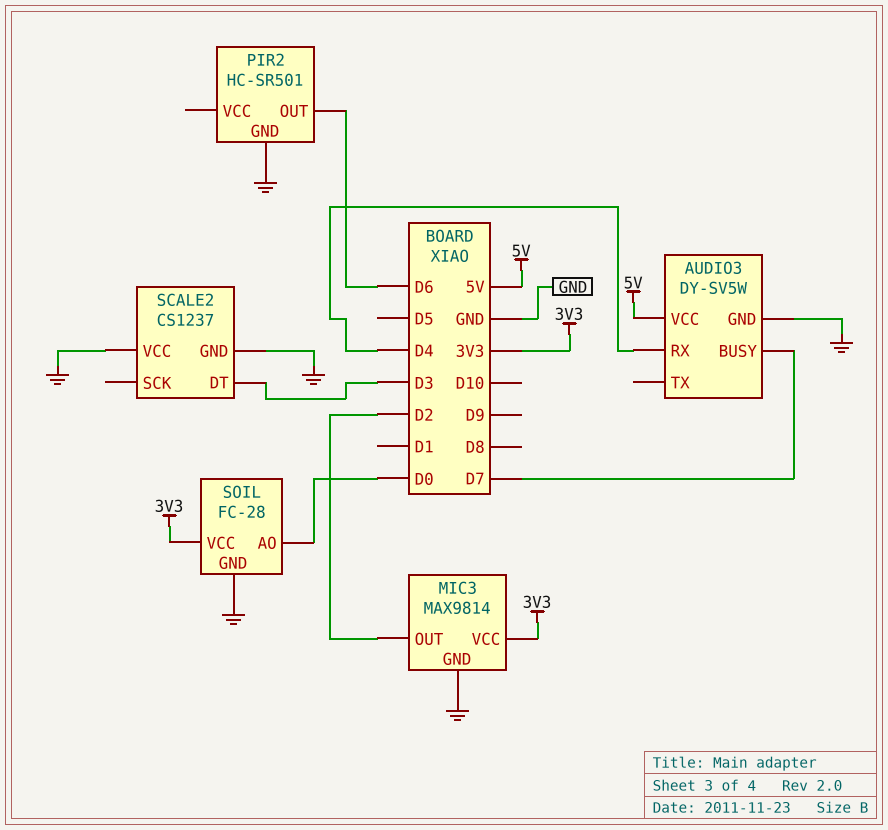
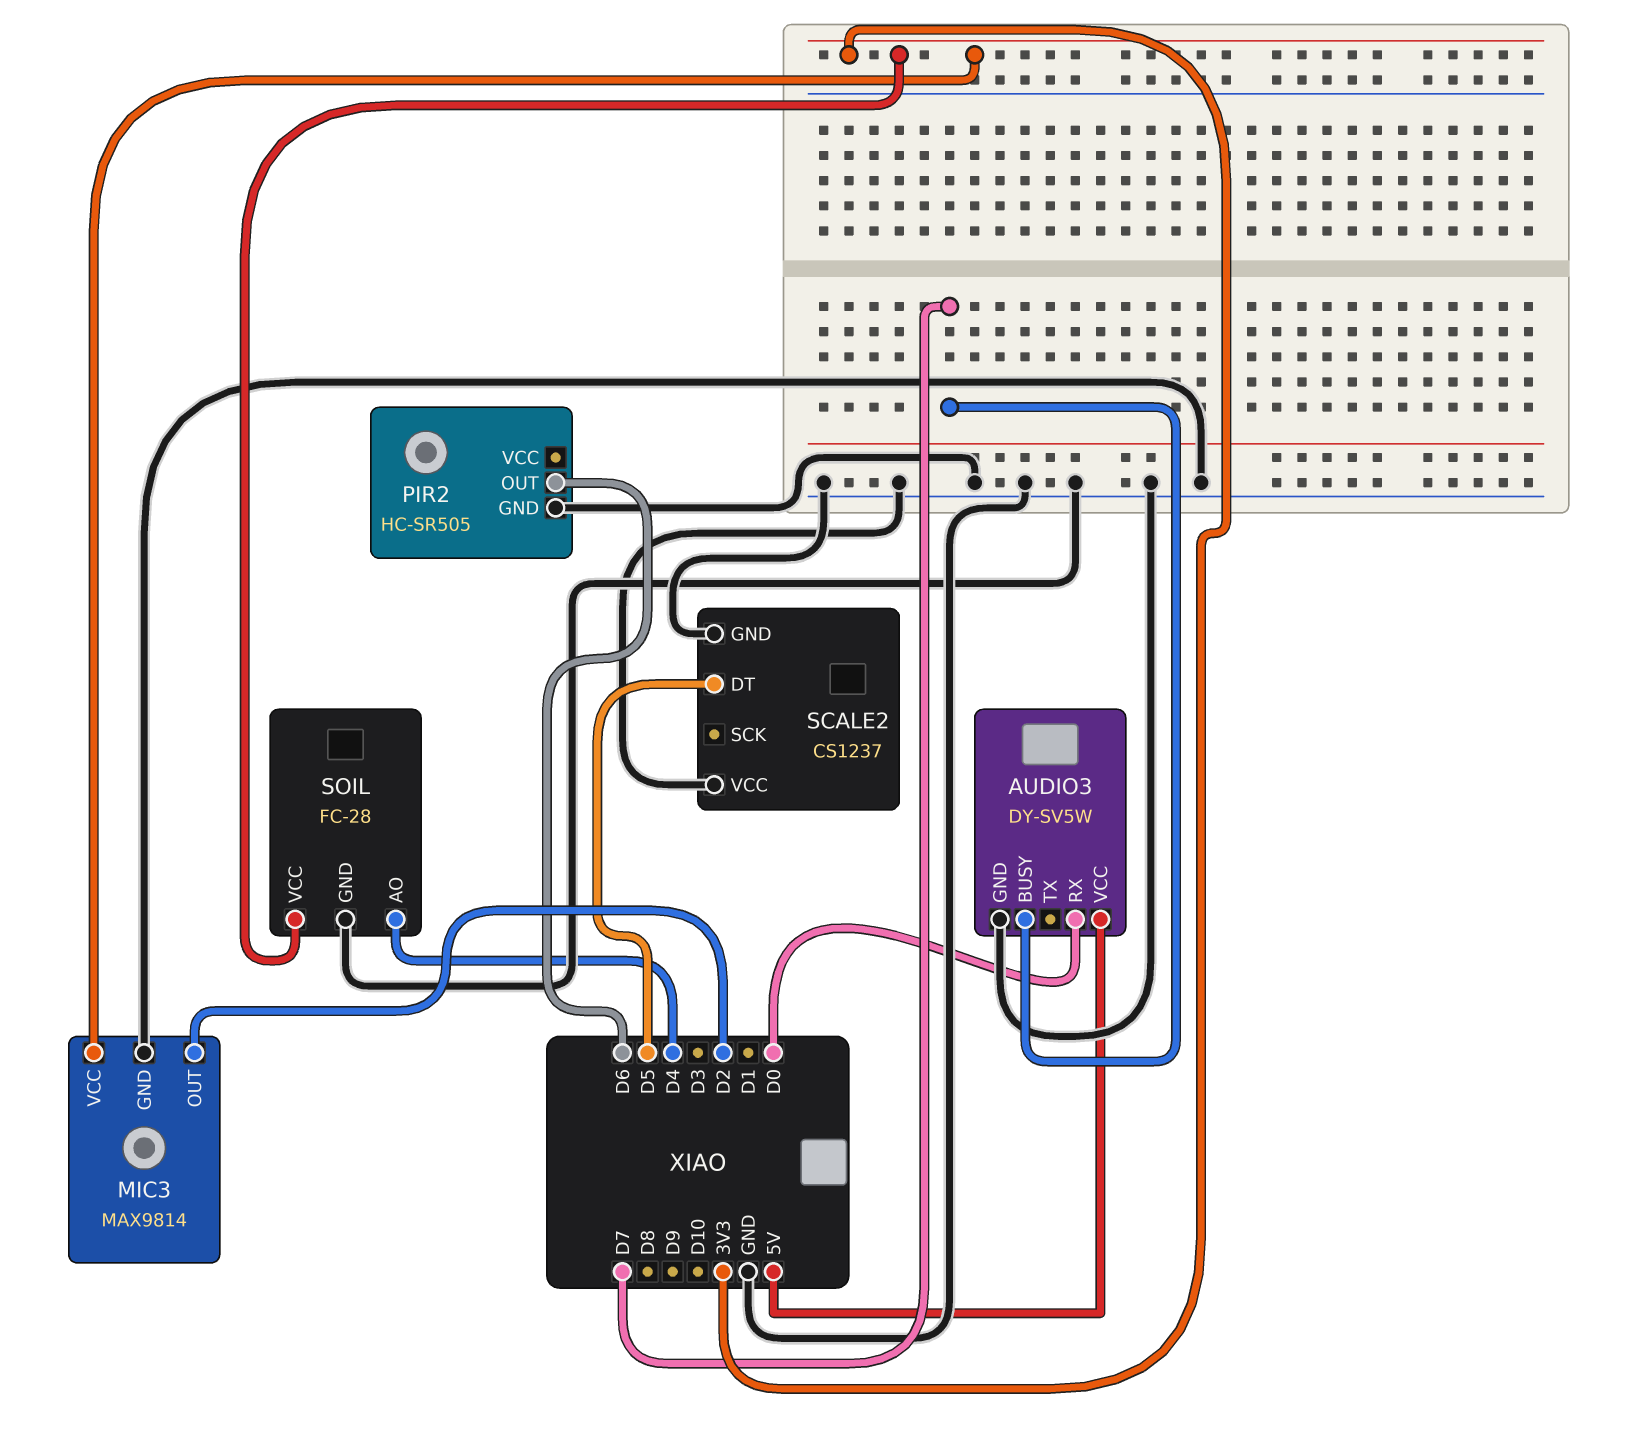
AUDIO3 pin RX: D4 -> D0
PIR2: HC-SR501 -> HC-SR505
SCALE2 pin DT: D3 -> D5
SOIL pin AO: D0 -> D4

